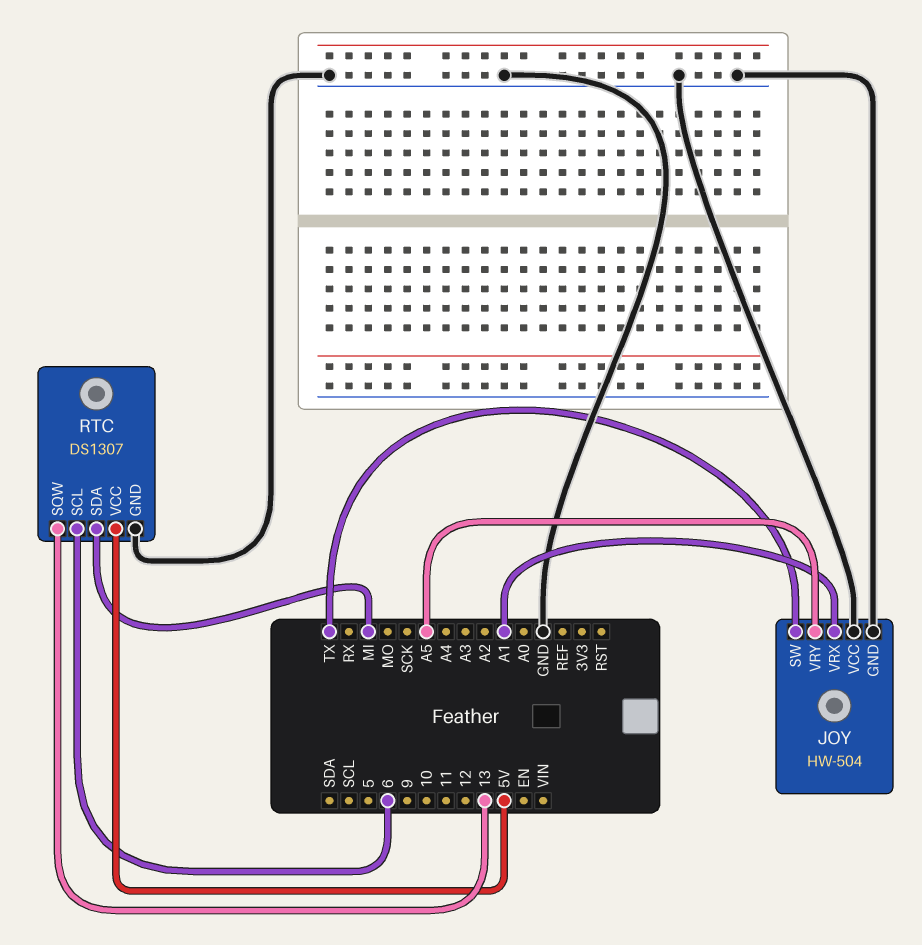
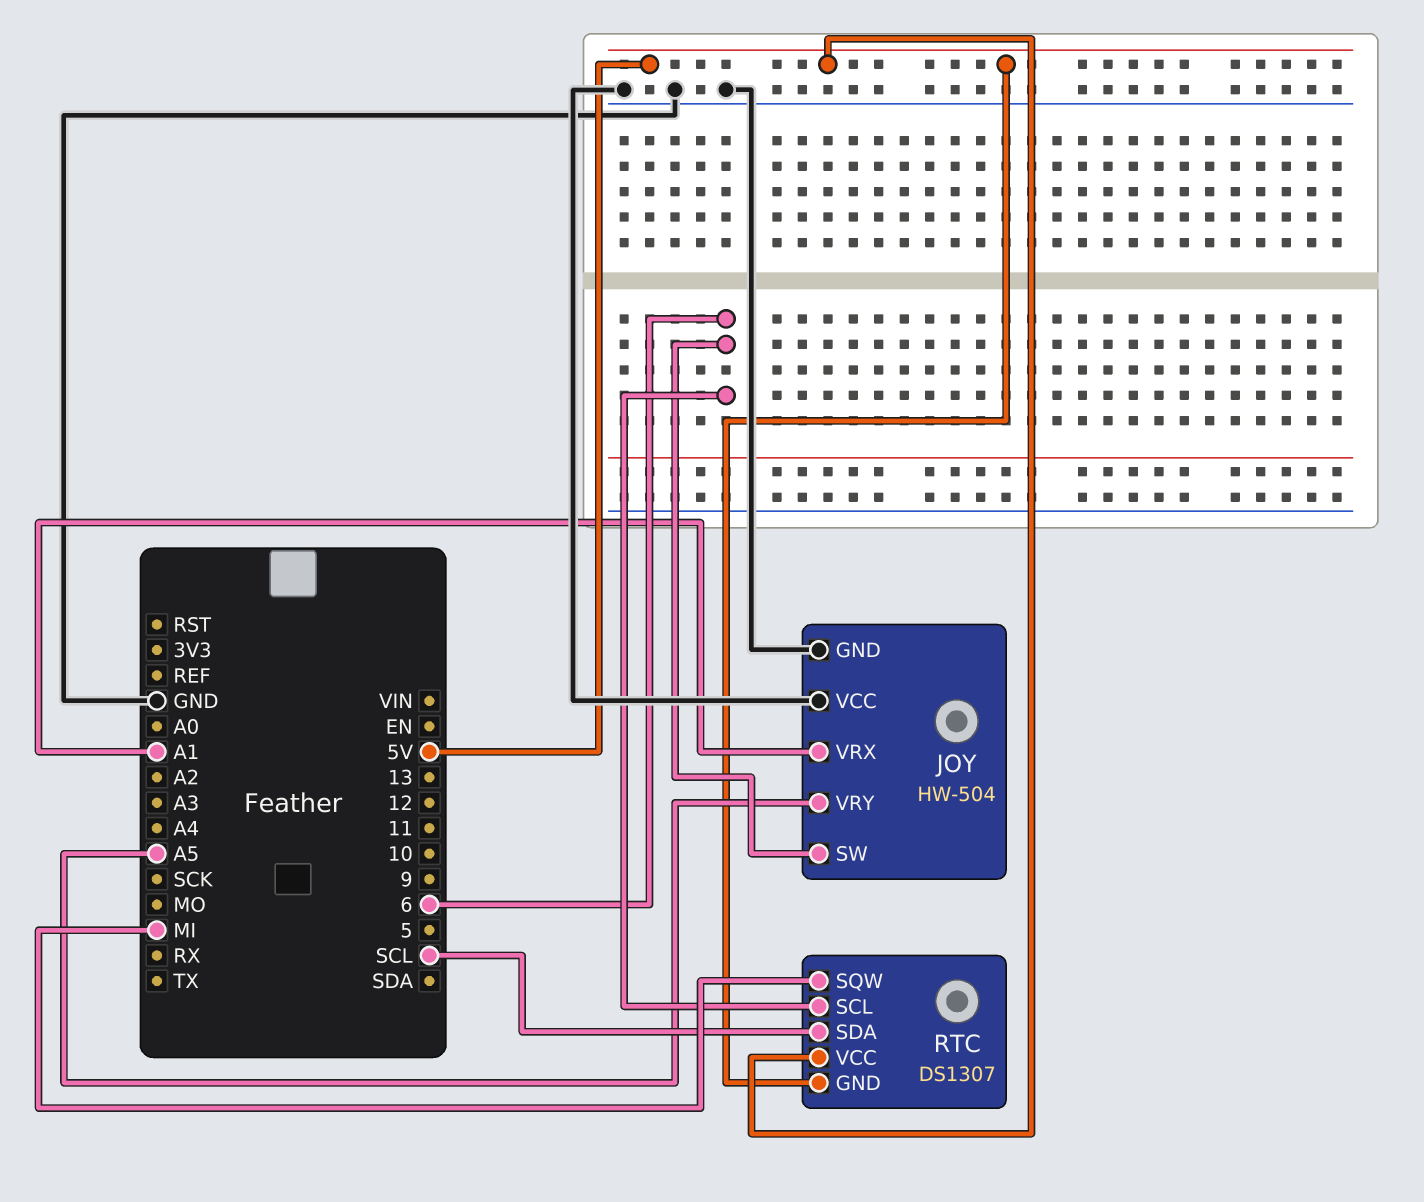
JOY pin SW: TX -> 6
RTC pin GND: GND -> 5V
RTC pin SDA: MI -> SCL
RTC pin SQW: 13 -> MI

